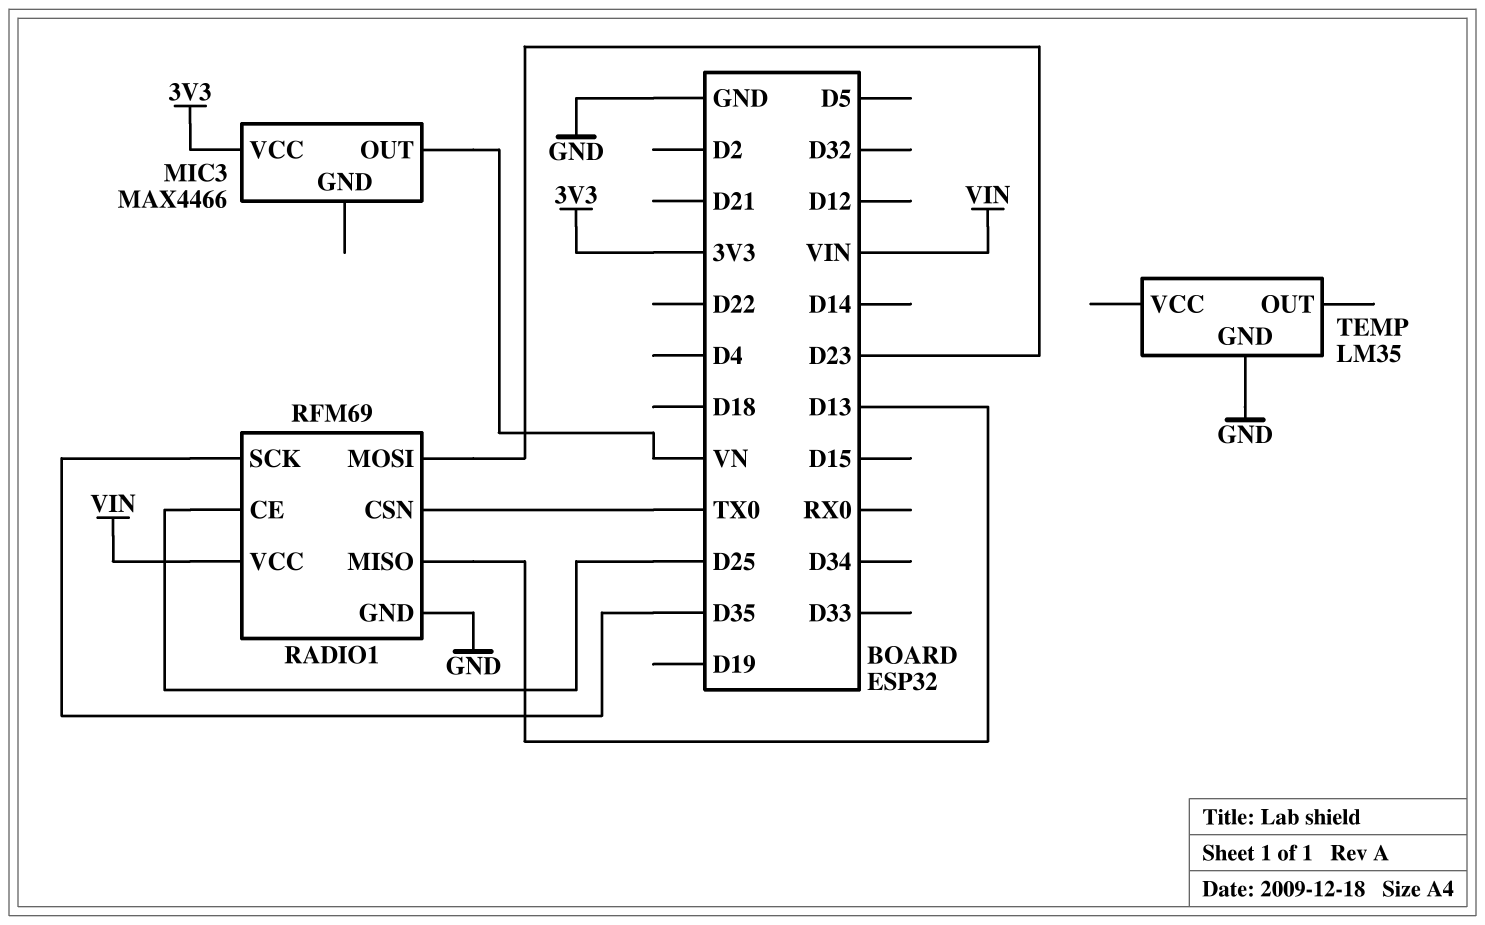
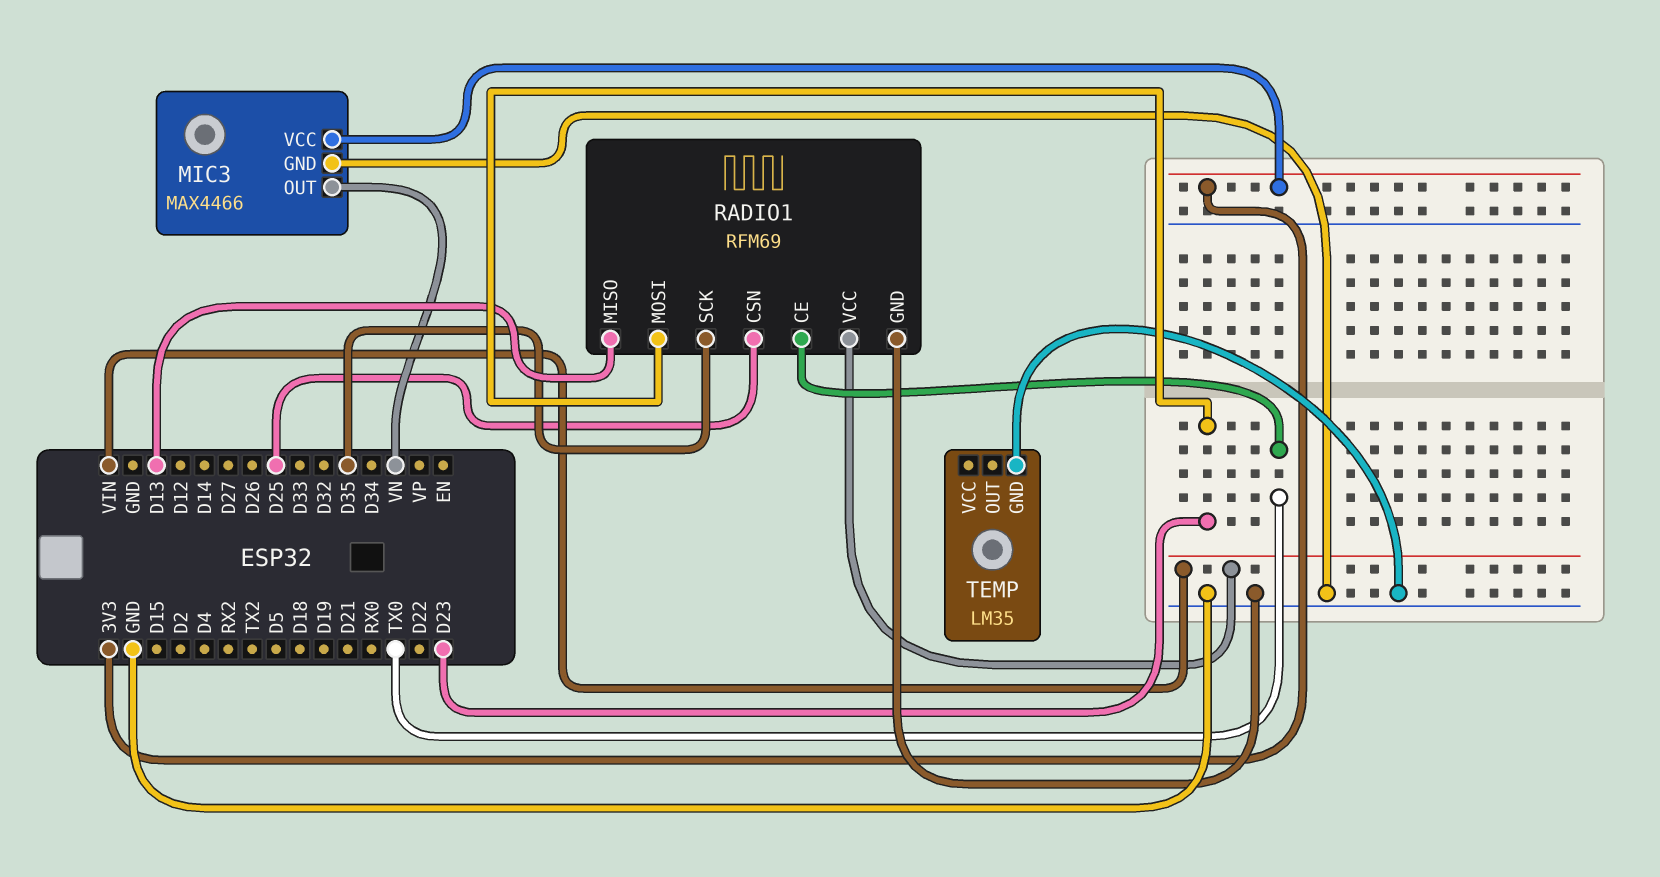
MIC3 pin GND: none -> GND
RADIO1 pin CE: D25 -> TX0
RADIO1 pin CSN: TX0 -> D25

